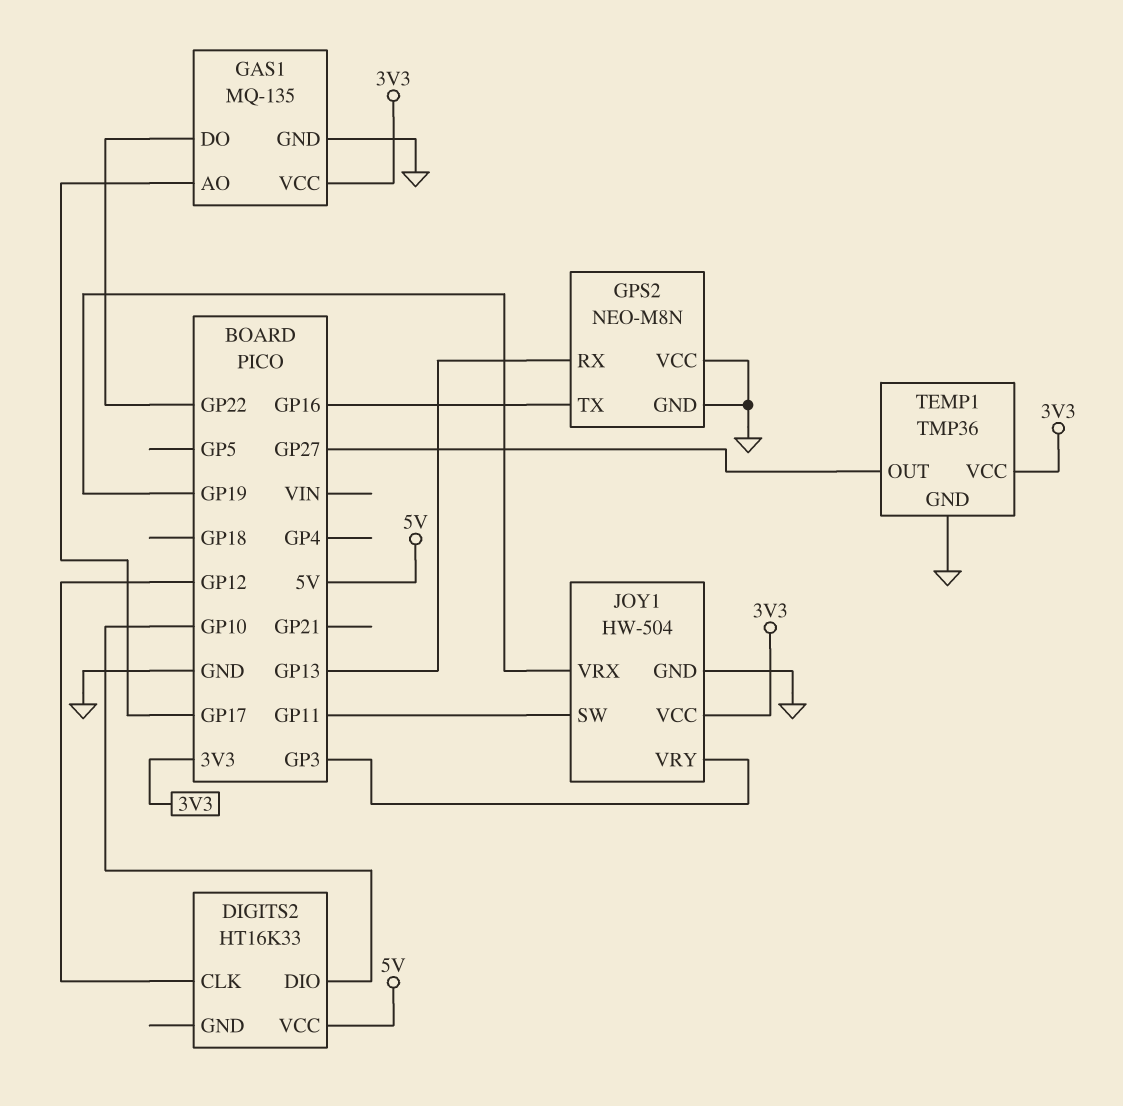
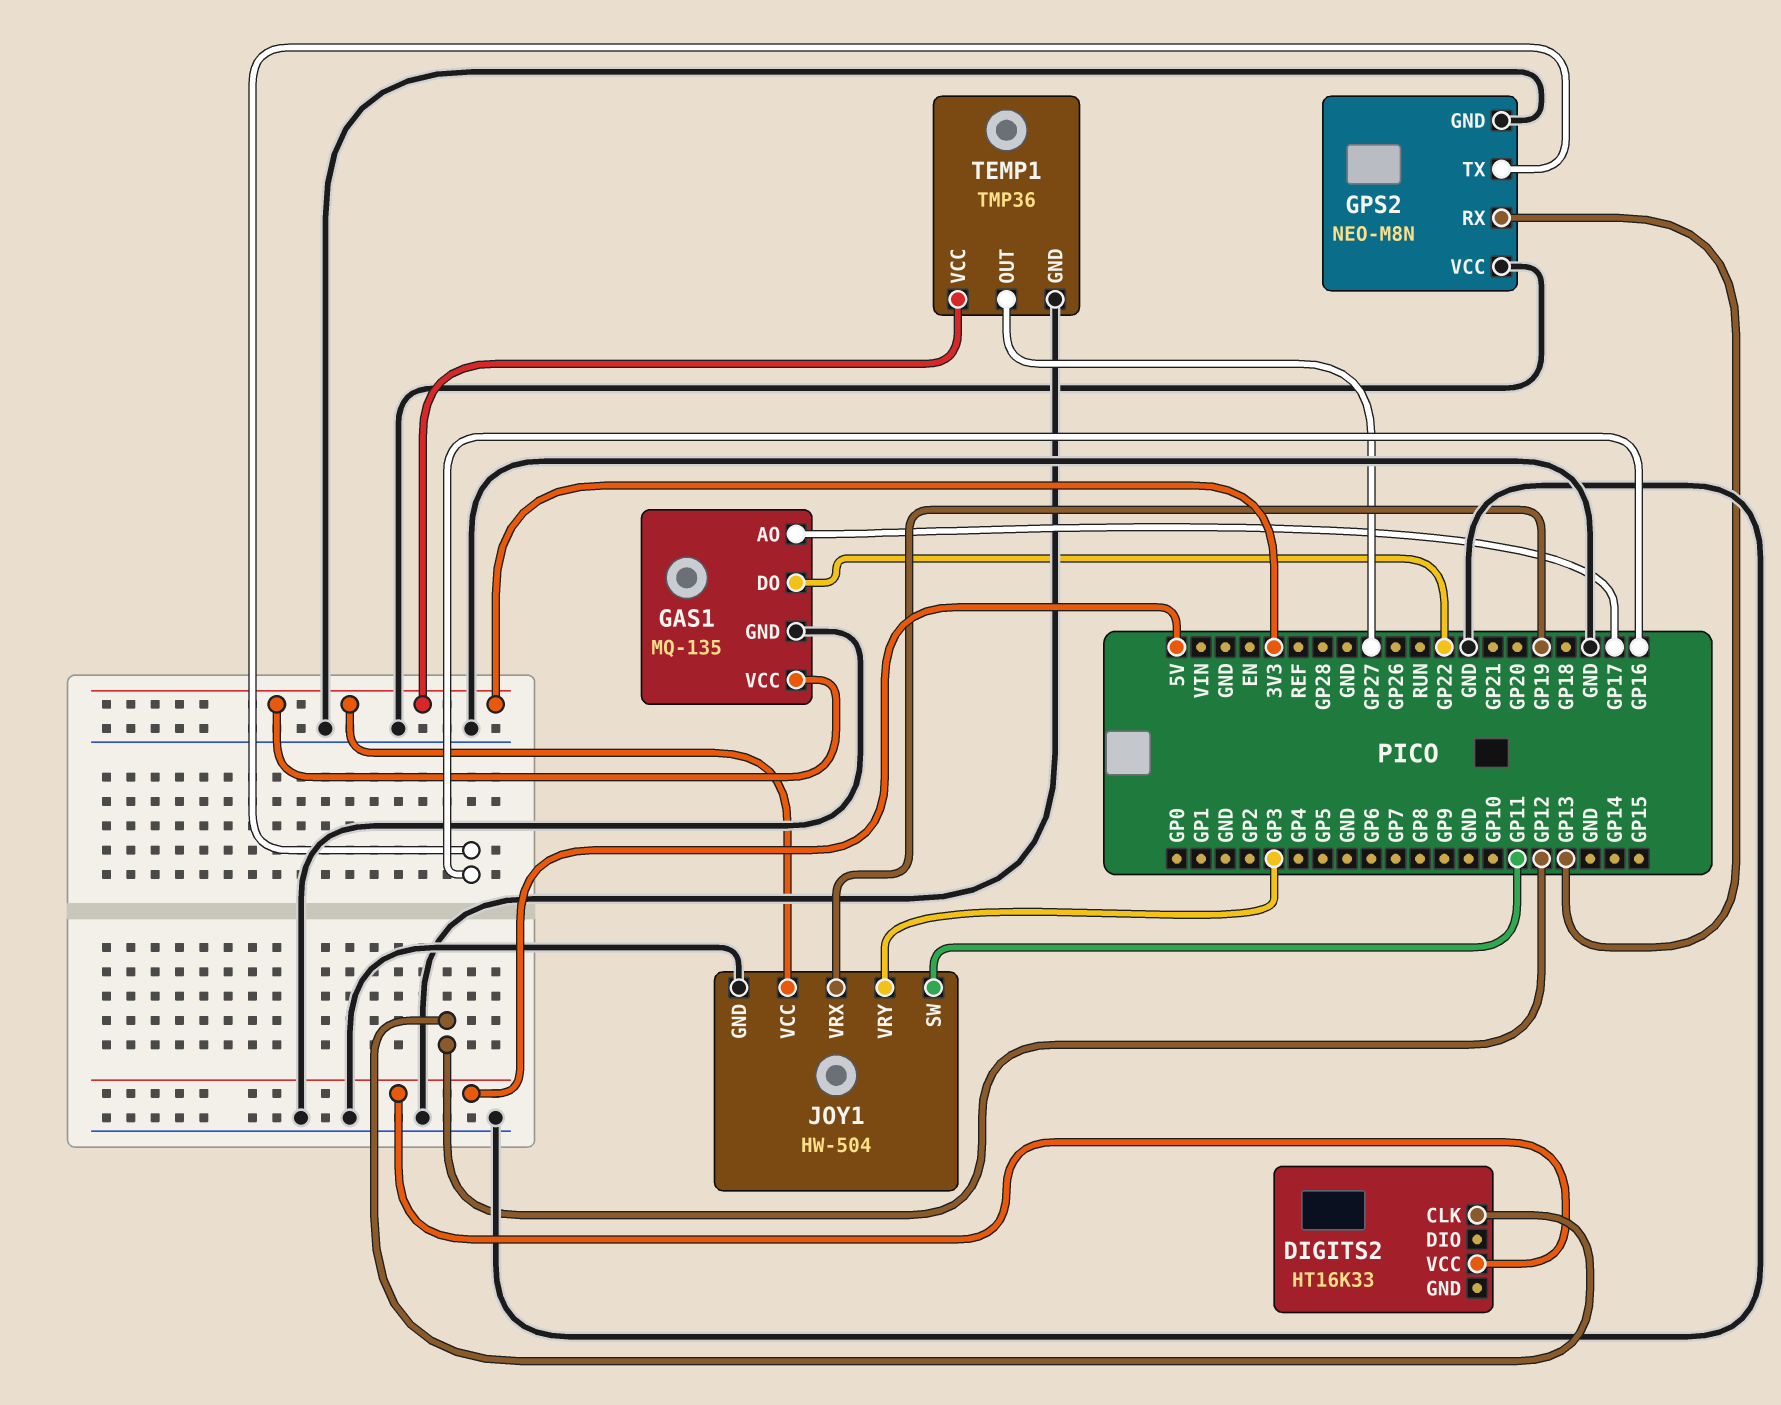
DIGITS2 pin DIO: GP10 -> none

